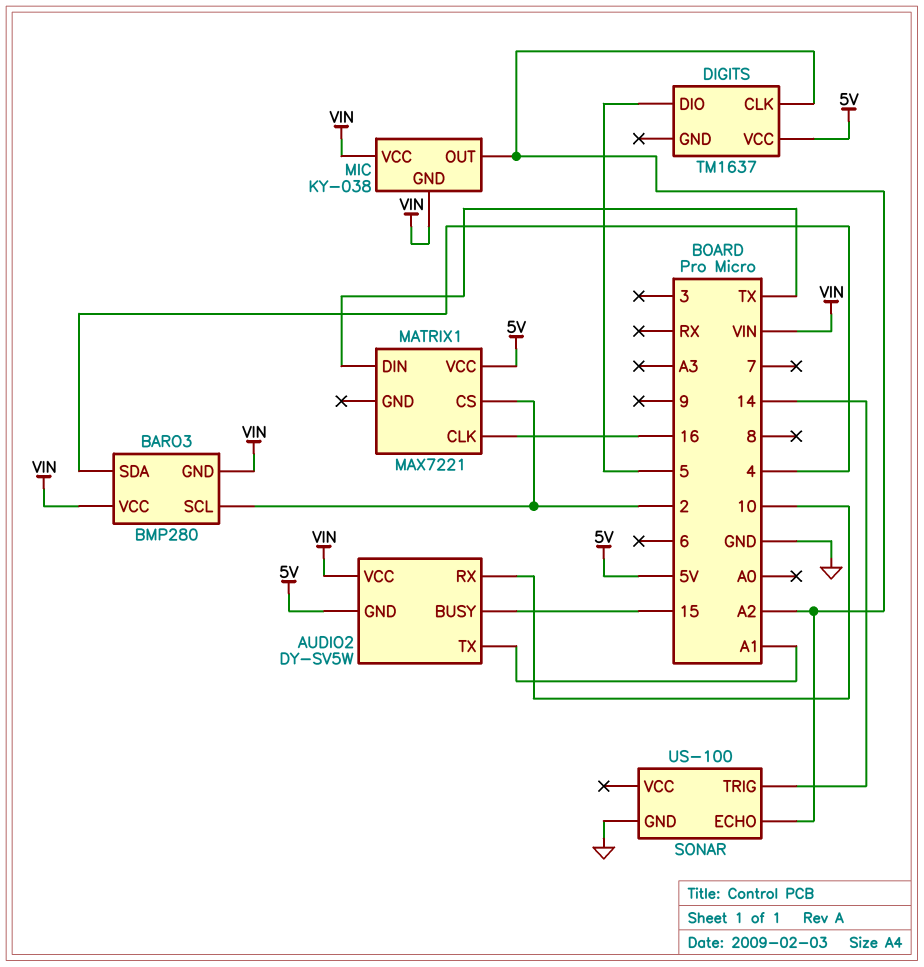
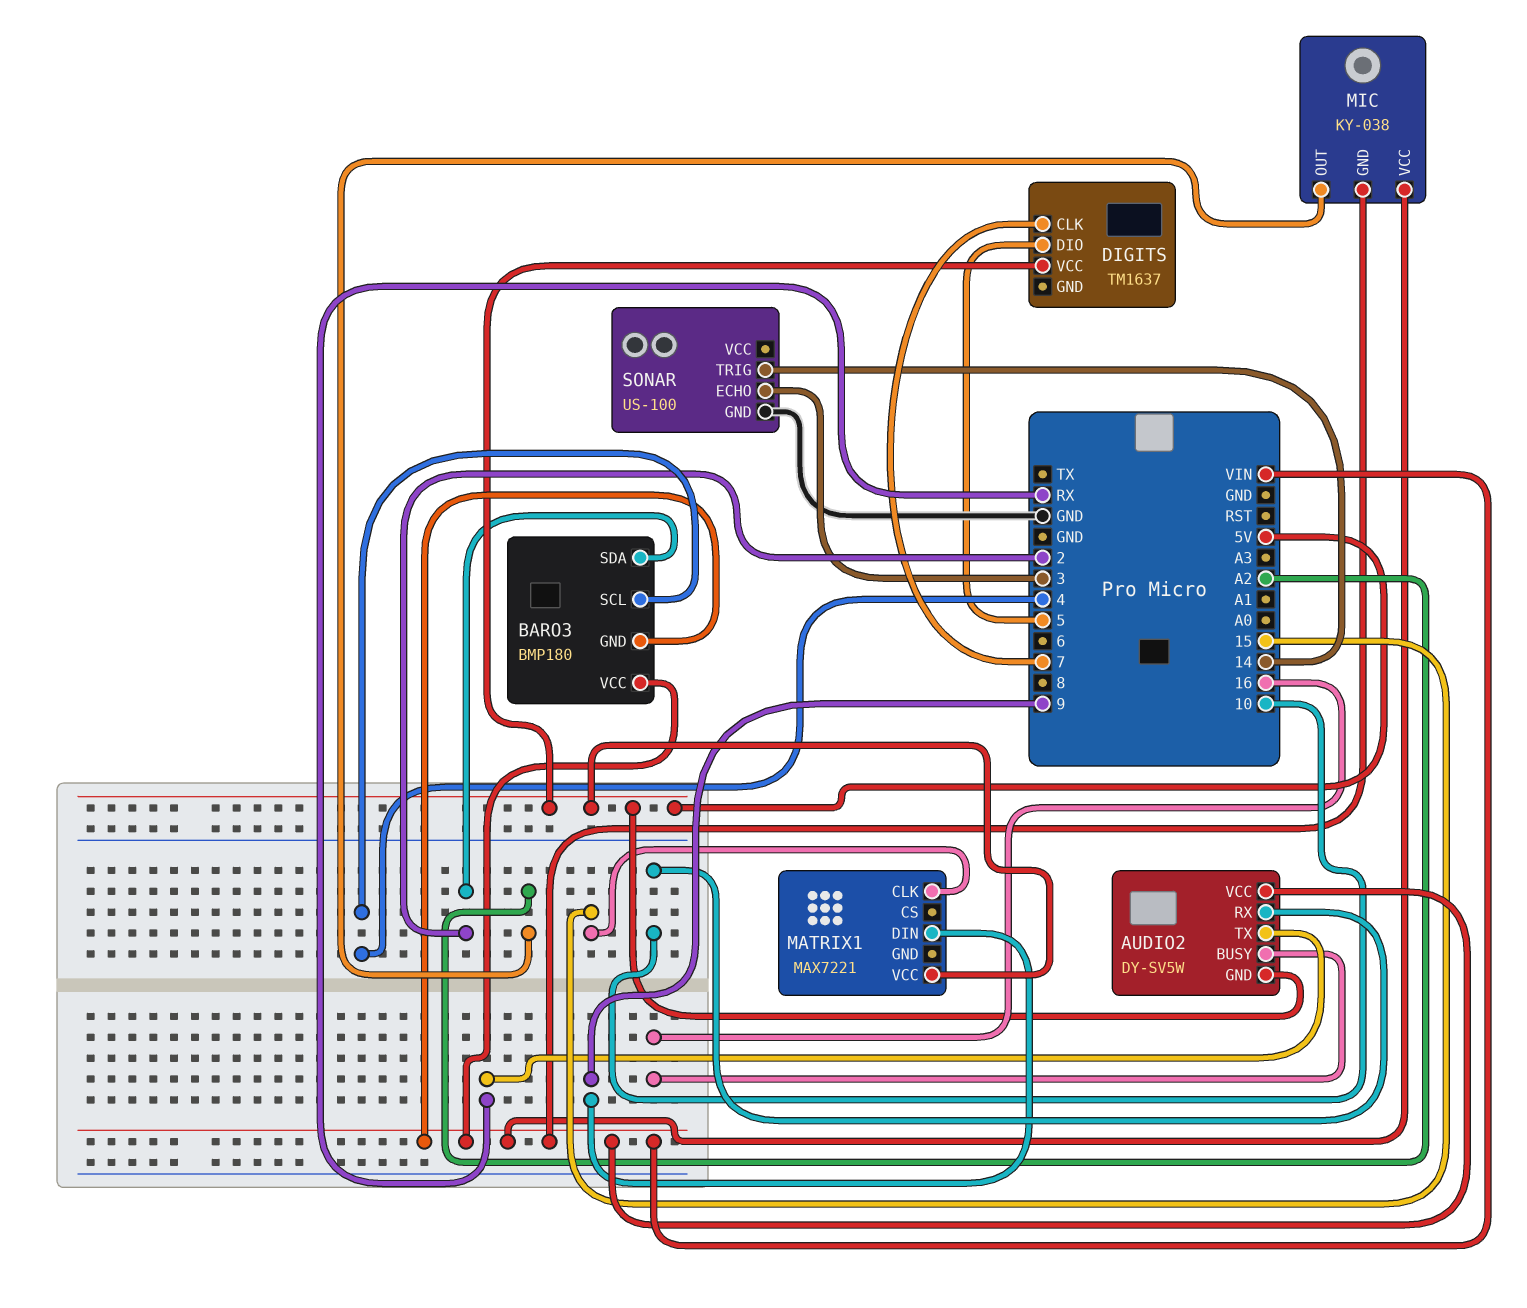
AUDIO2 pin BUSY: 15 -> 16
AUDIO2 pin TX: A1 -> RX
BARO3: BMP280 -> BMP180
BARO3 pin SCL: 2 -> 4
BARO3 pin SDA: 4 -> 2
DIGITS pin CLK: A2 -> 7
MATRIX1 pin CLK: 16 -> 15
MATRIX1 pin CS: 2 -> none
MATRIX1 pin DIN: TX -> 9
SONAR pin ECHO: A2 -> 3

